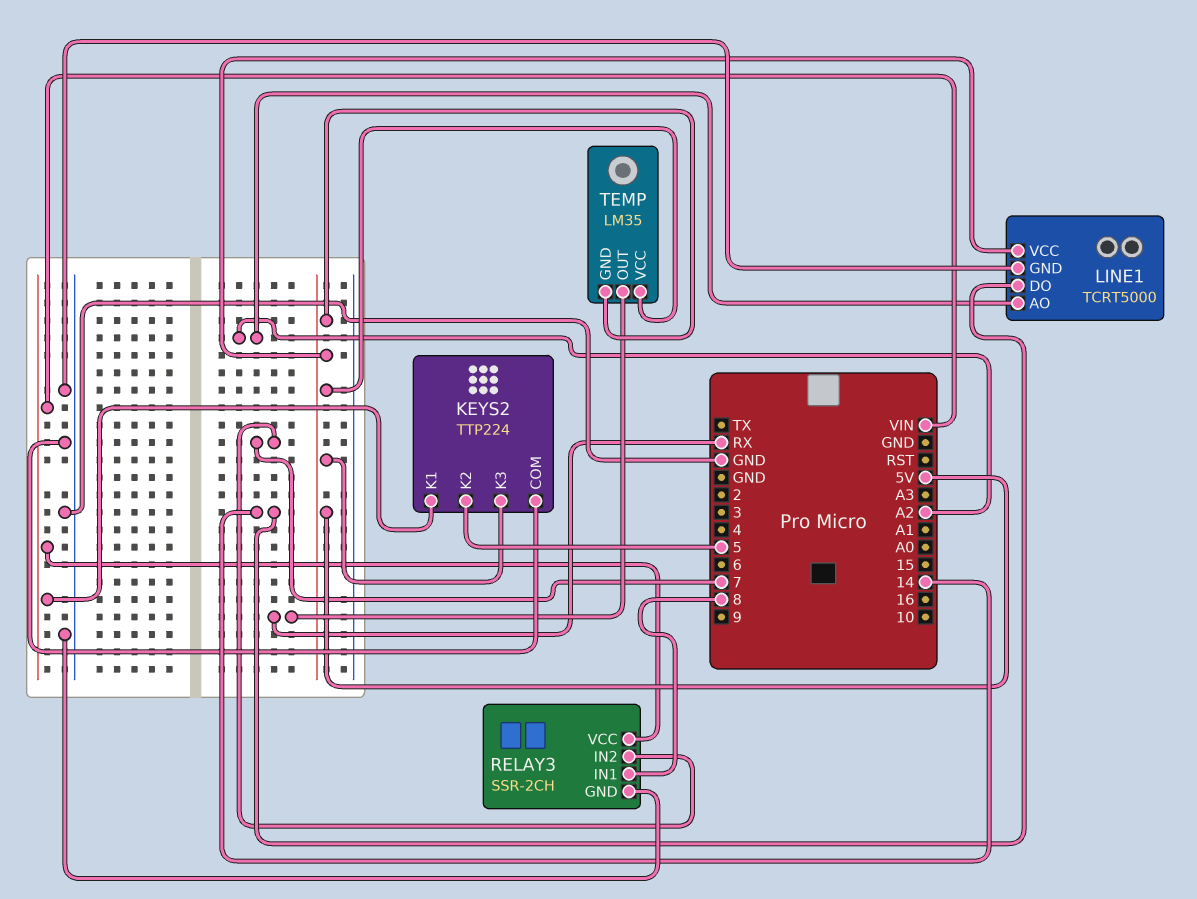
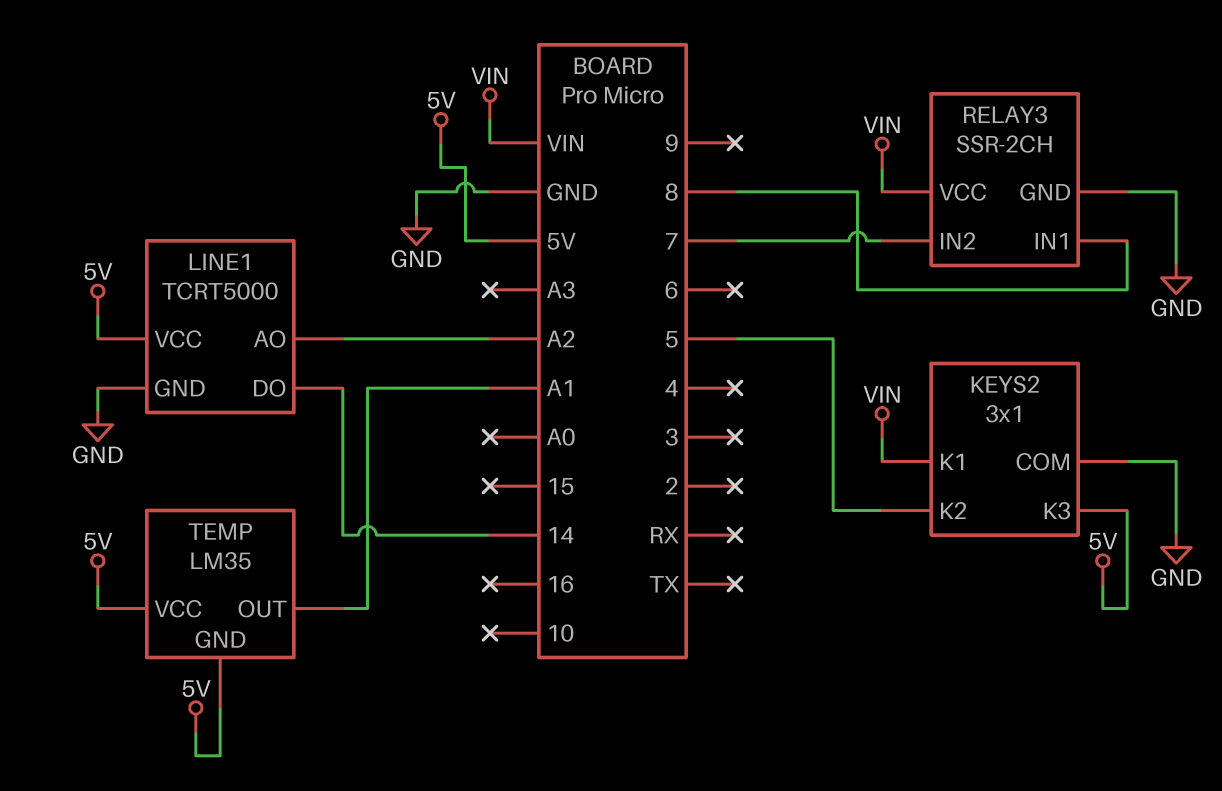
KEYS2: TTP224 -> 3x1
TEMP pin OUT: RX -> A1

